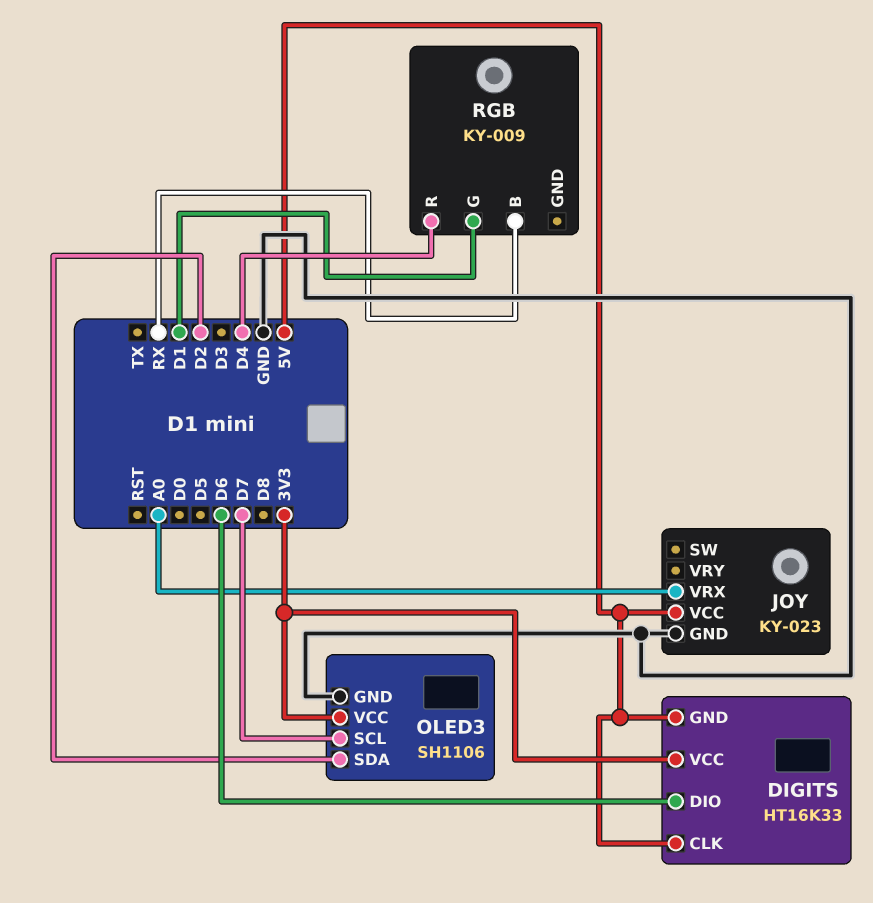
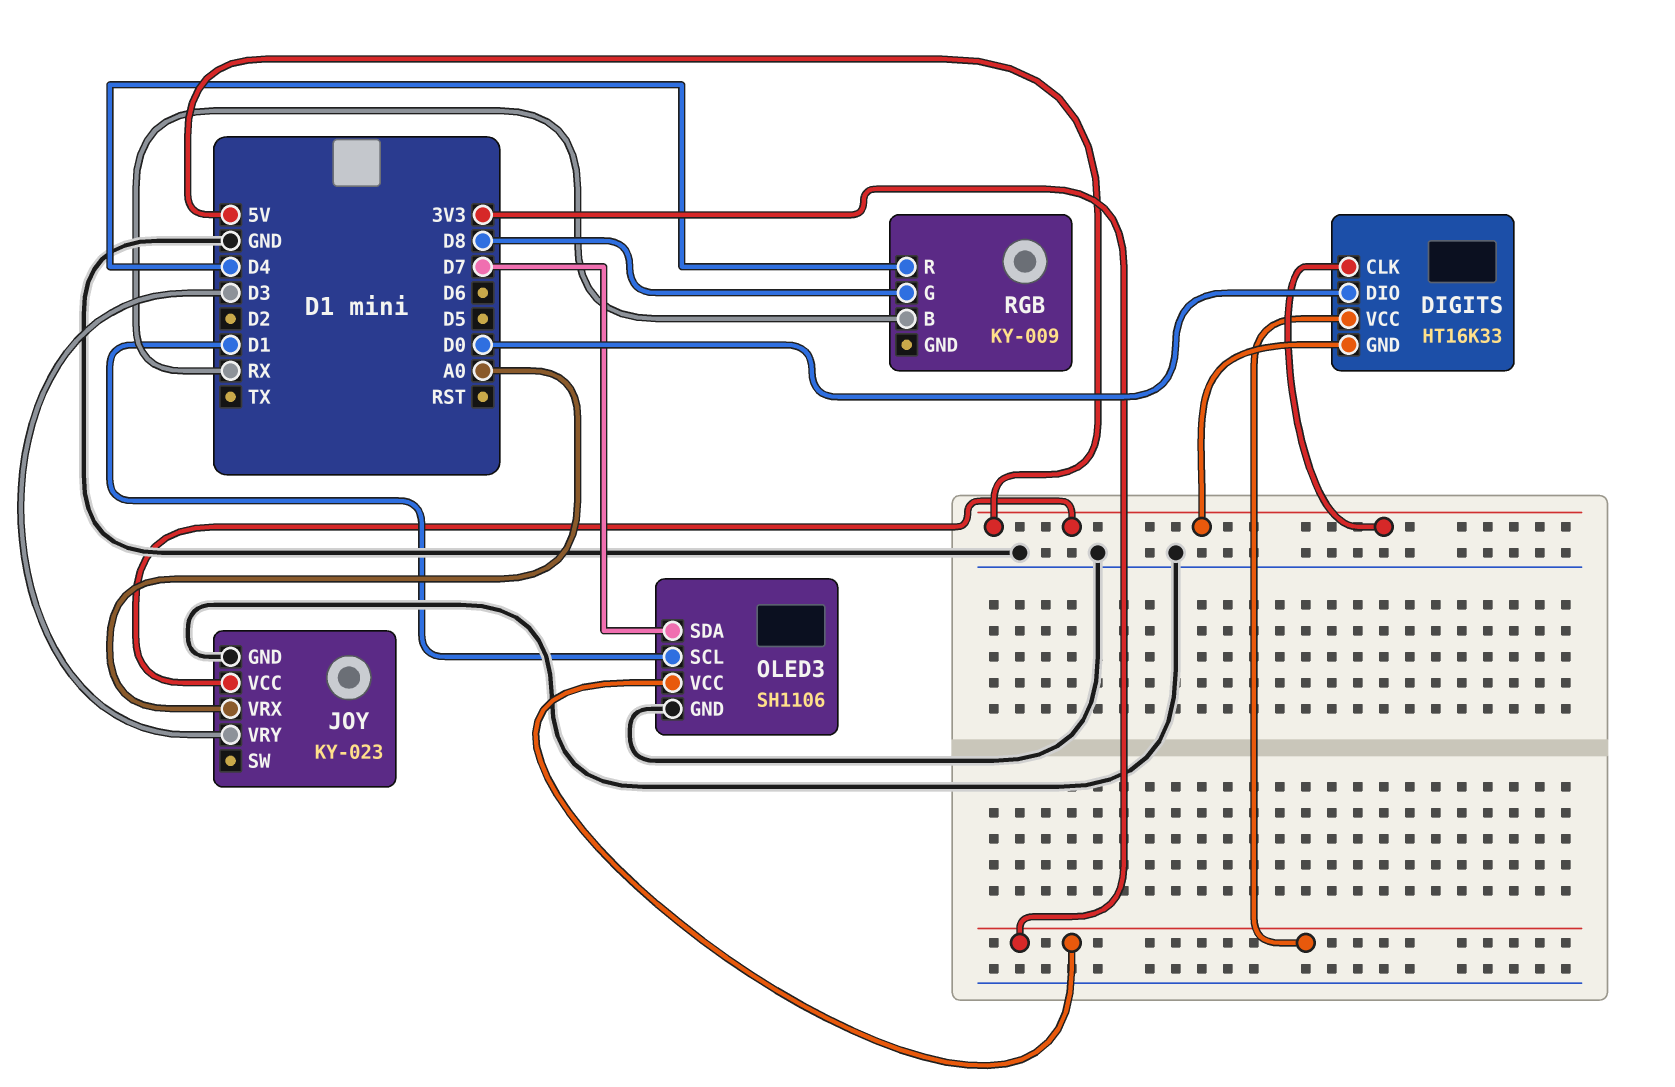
DIGITS pin DIO: D6 -> D0
JOY pin VRY: none -> D3
OLED3 pin SCL: D7 -> D1
OLED3 pin SDA: D2 -> D7
RGB pin G: D1 -> D8

